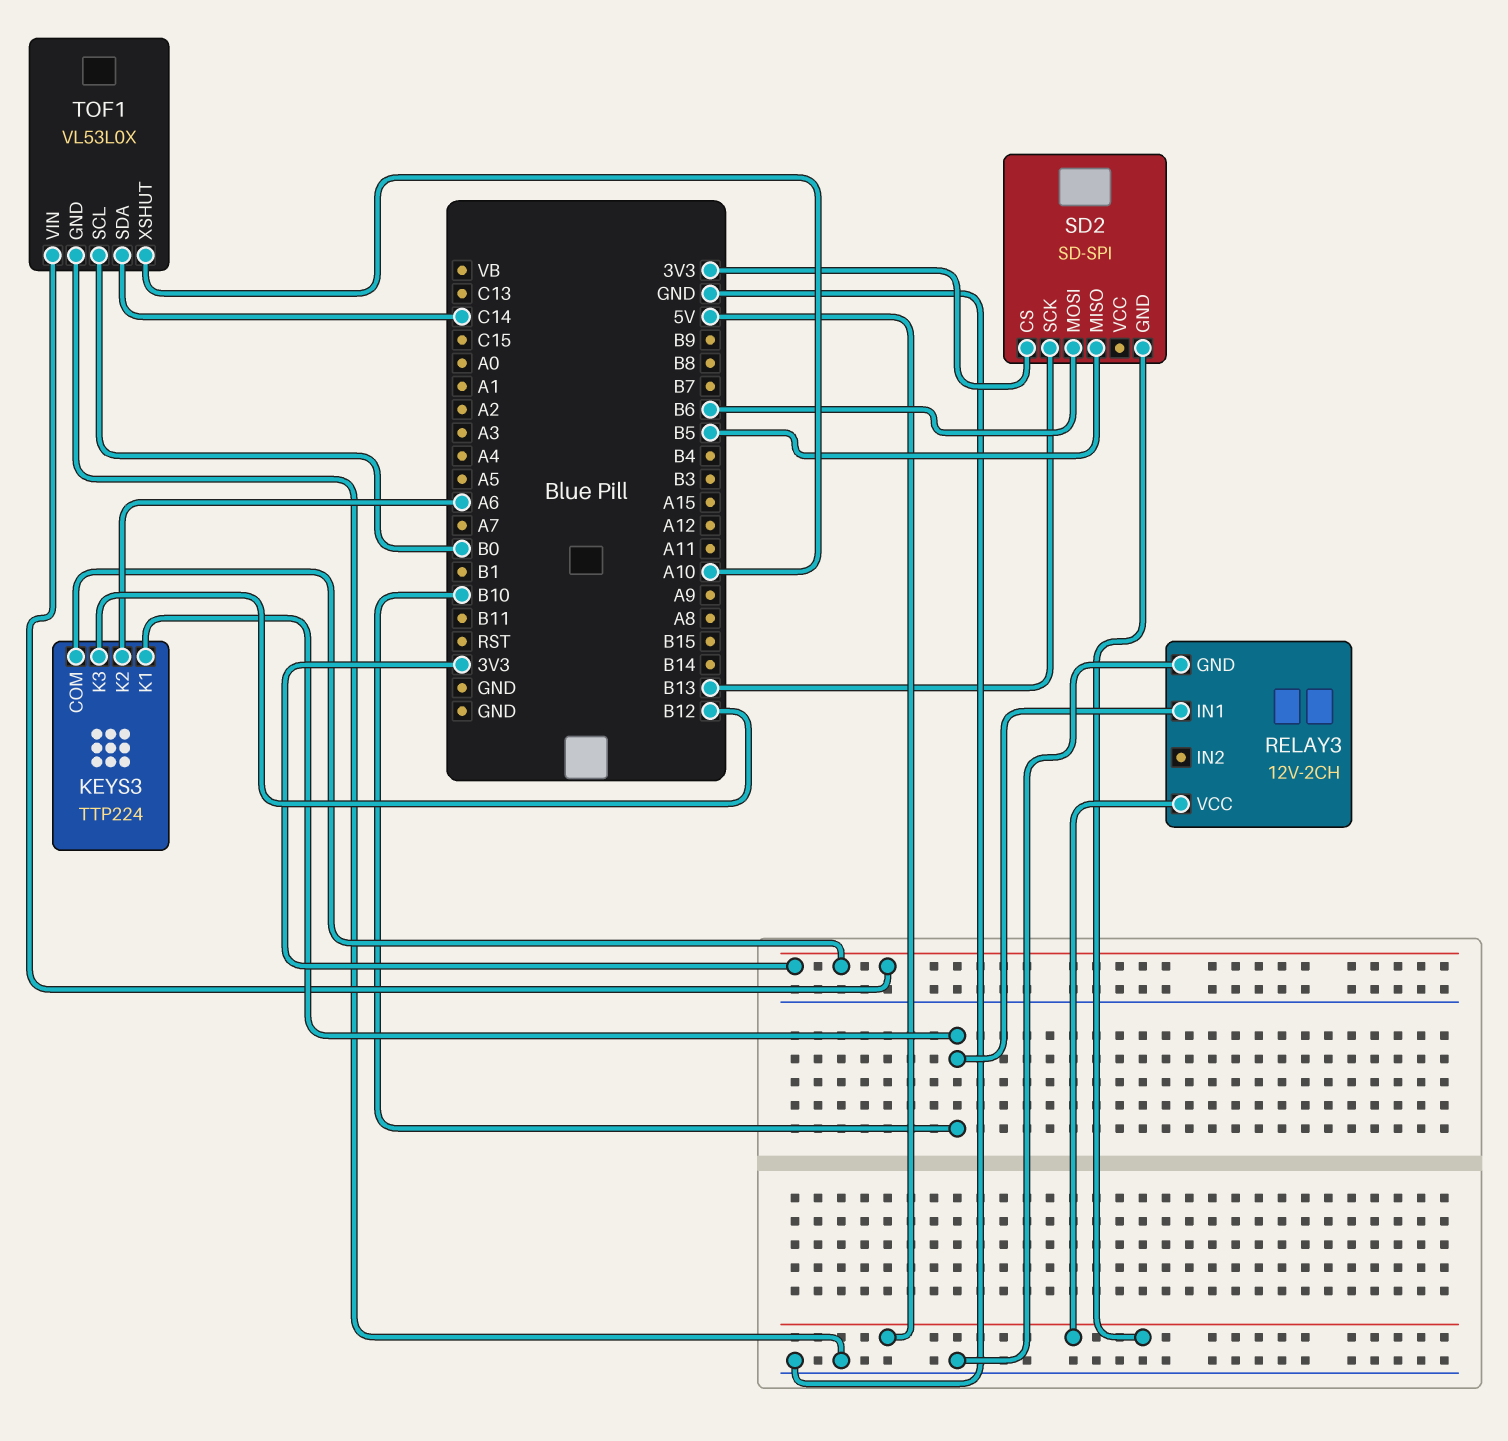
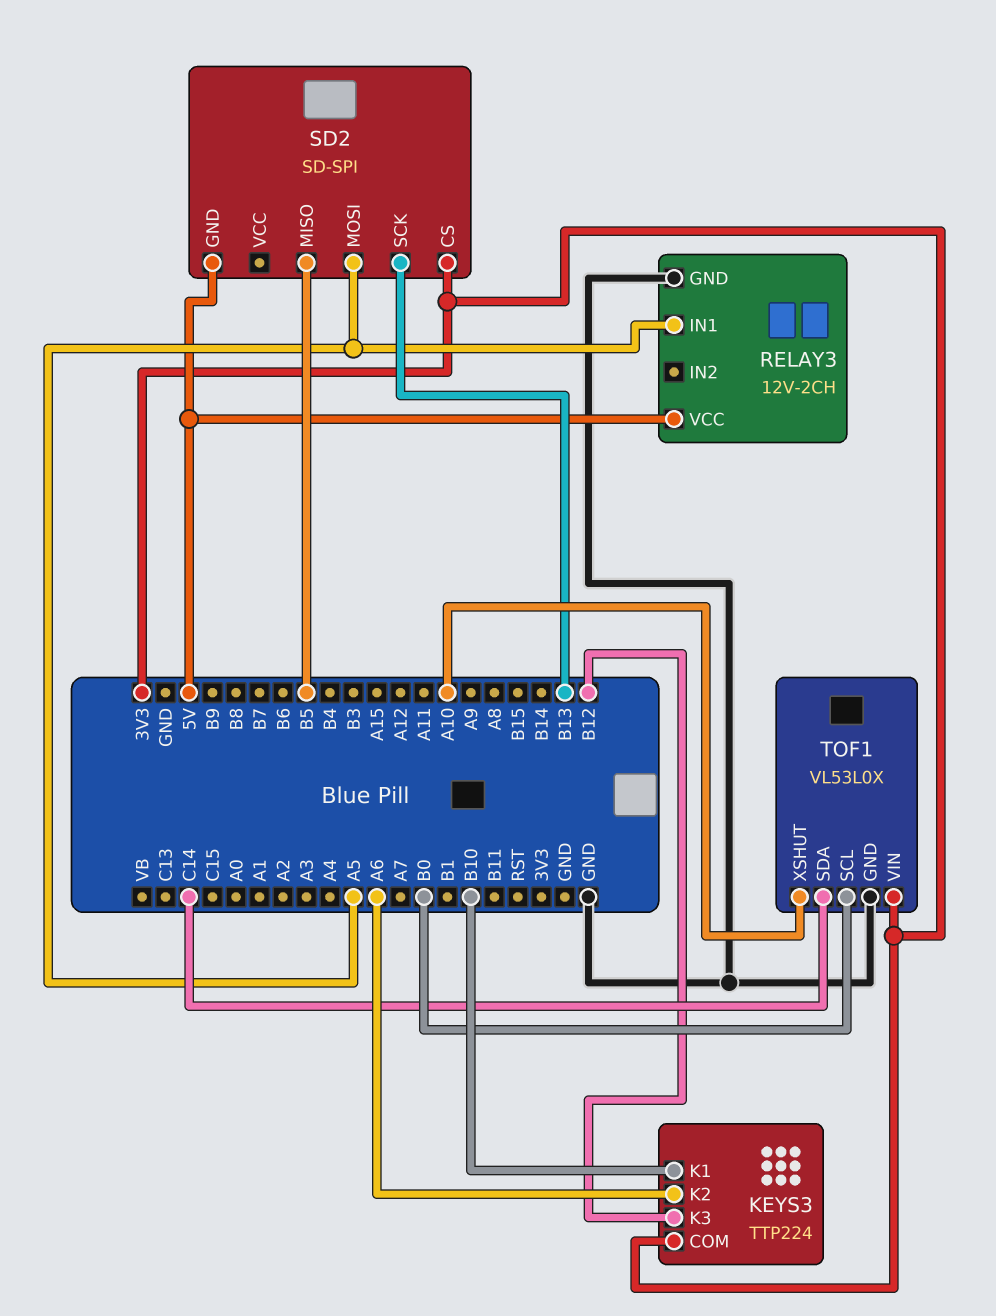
RELAY3 pin IN1: B10 -> A5
SD2 pin MOSI: B6 -> A5

